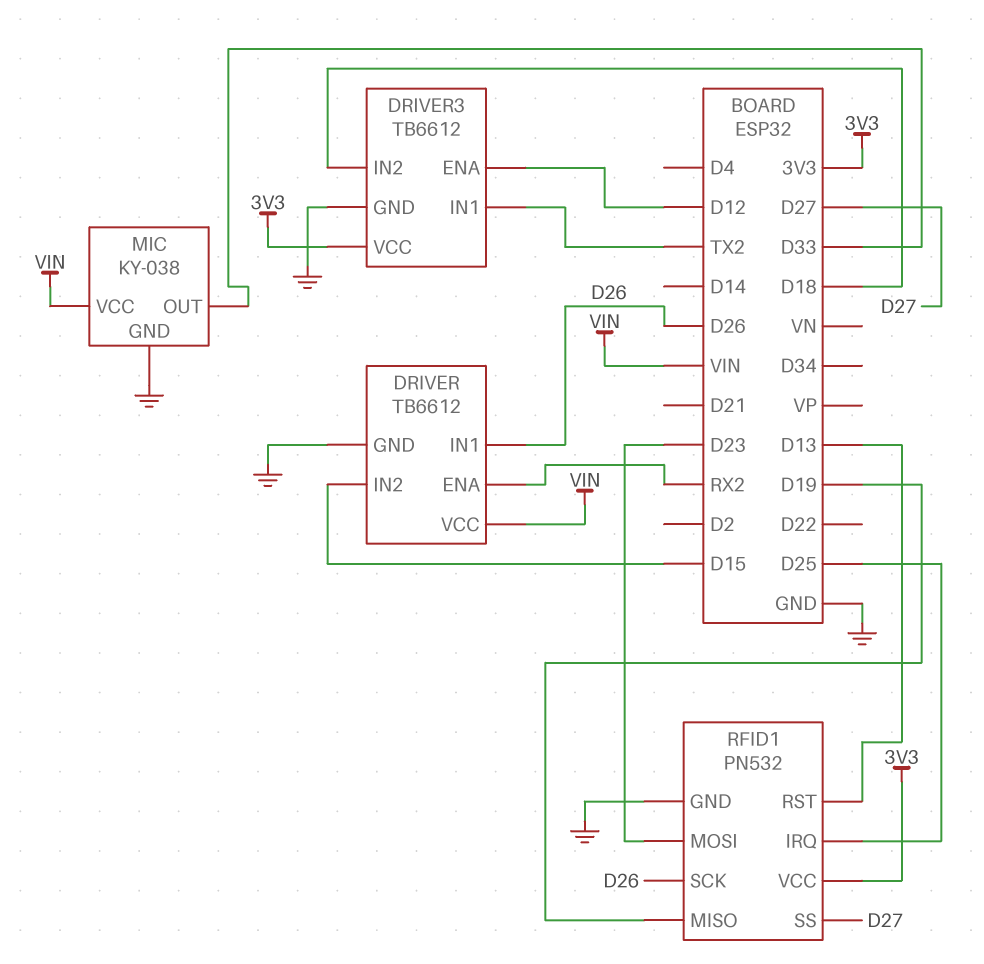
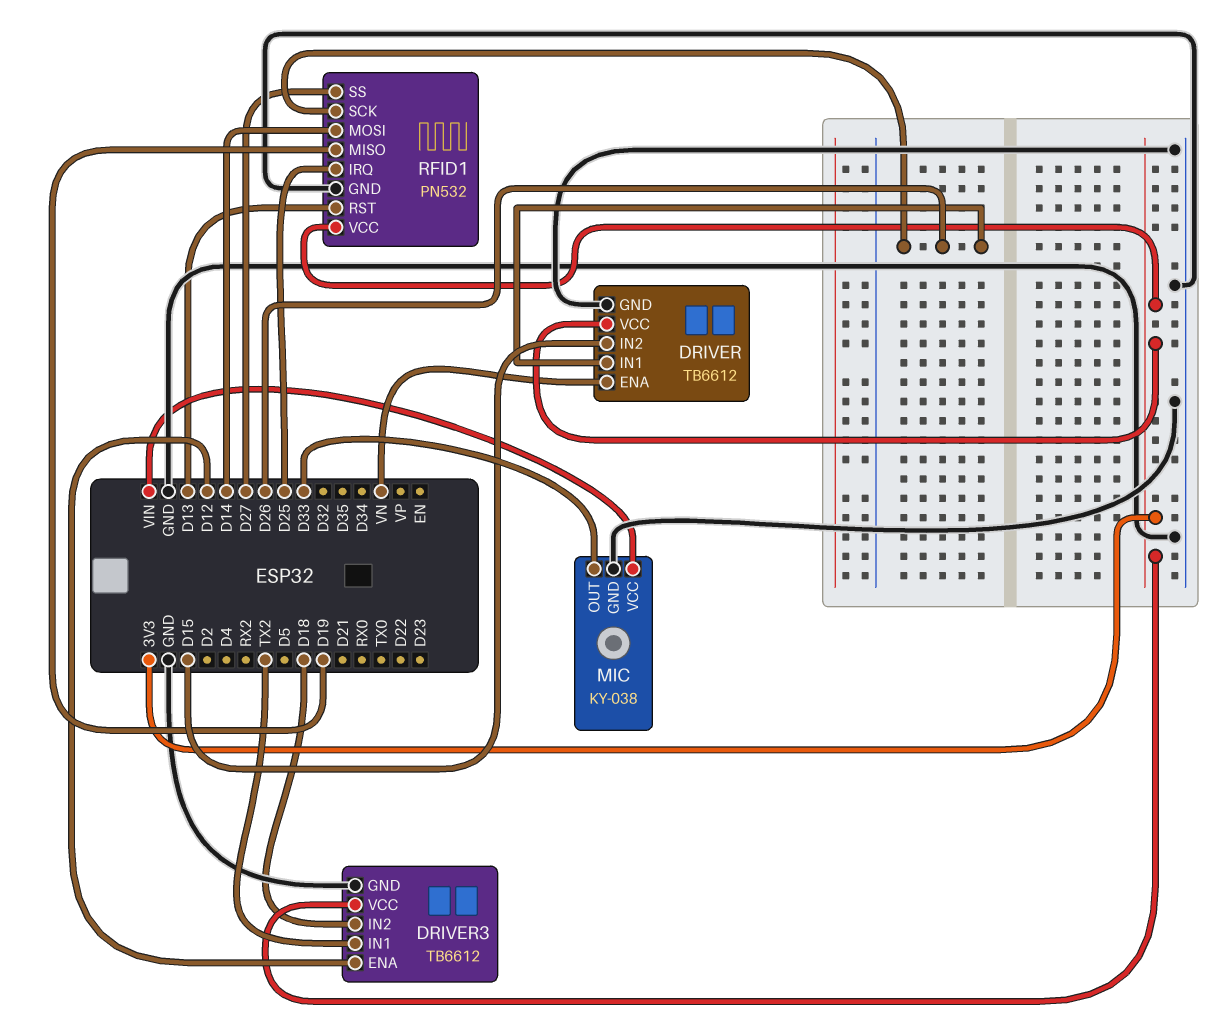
DRIVER pin ENA: RX2 -> VN
DRIVER pin VCC: VIN -> 3V3
RFID1 pin MOSI: D23 -> D14

